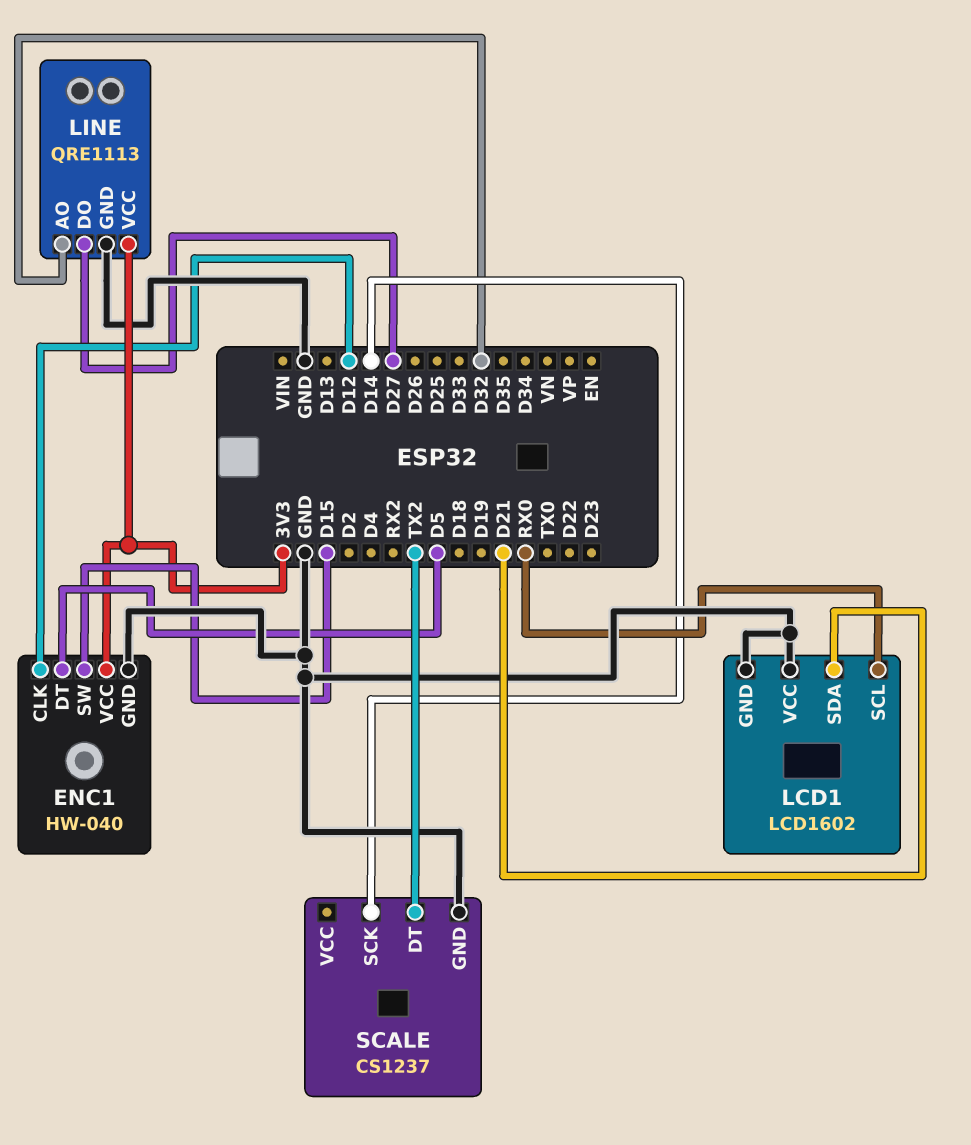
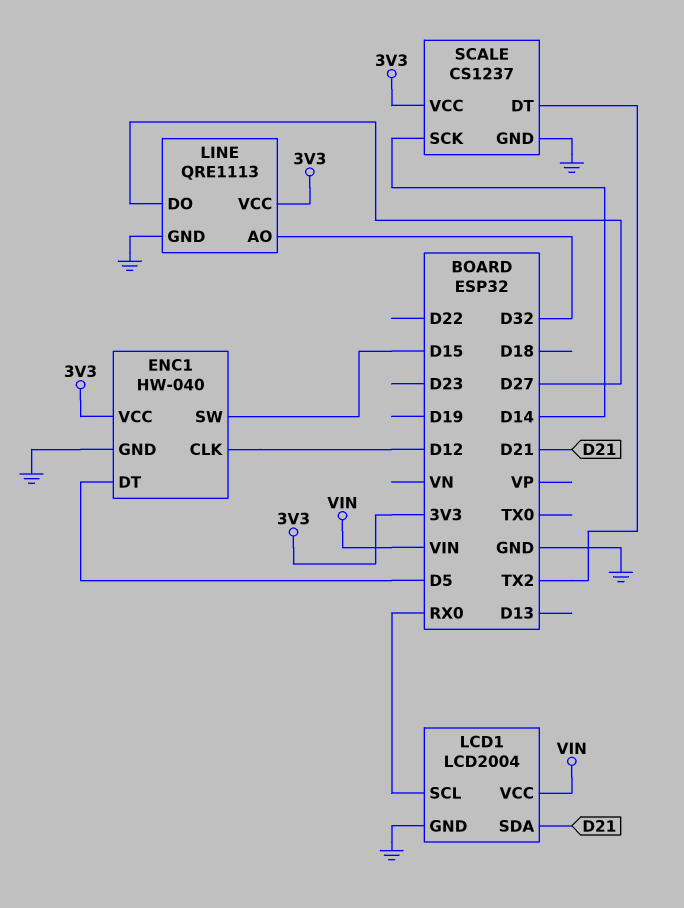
LCD1: LCD1602 -> LCD2004
LCD1 pin VCC: GND -> VIN
SCALE pin VCC: none -> 3V3

